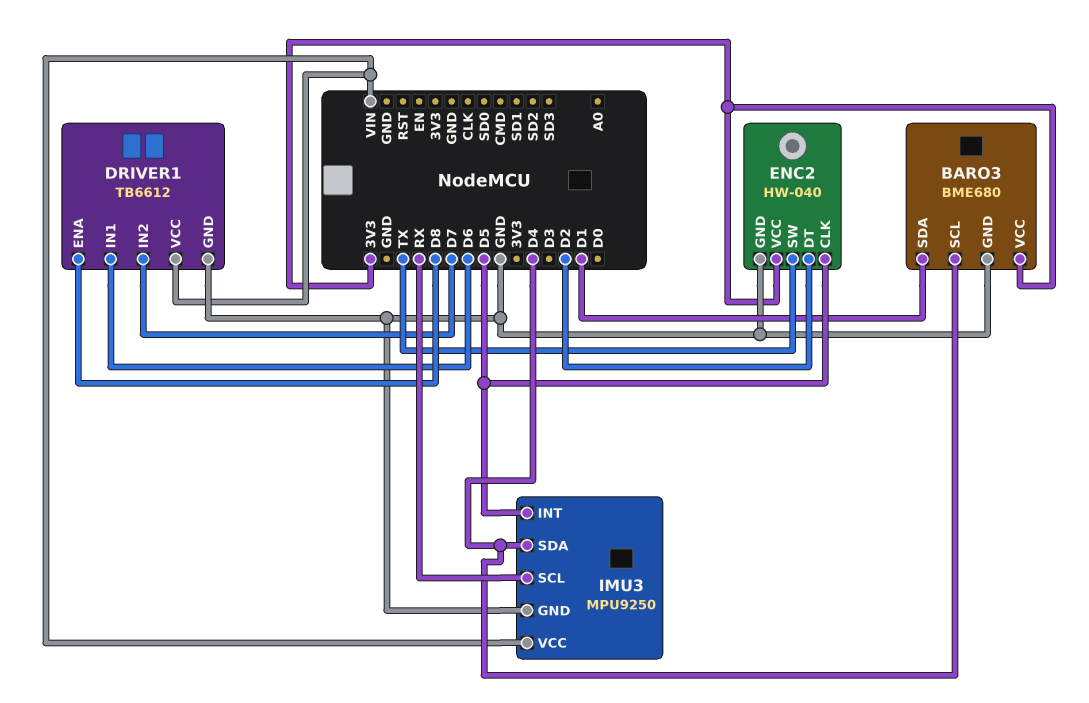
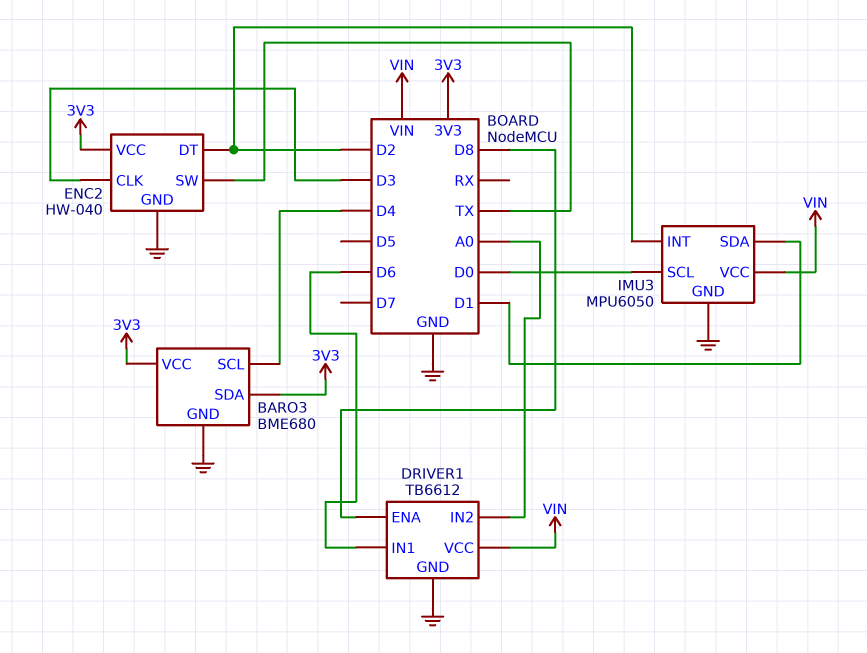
BARO3 pin SDA: D1 -> 3V3
DRIVER1 pin IN2: D7 -> A0
ENC2 pin CLK: D5 -> D3
IMU3: MPU9250 -> MPU6050
IMU3 pin INT: D5 -> D2
IMU3 pin SCL: RX -> D0
IMU3 pin SDA: D4 -> D1

